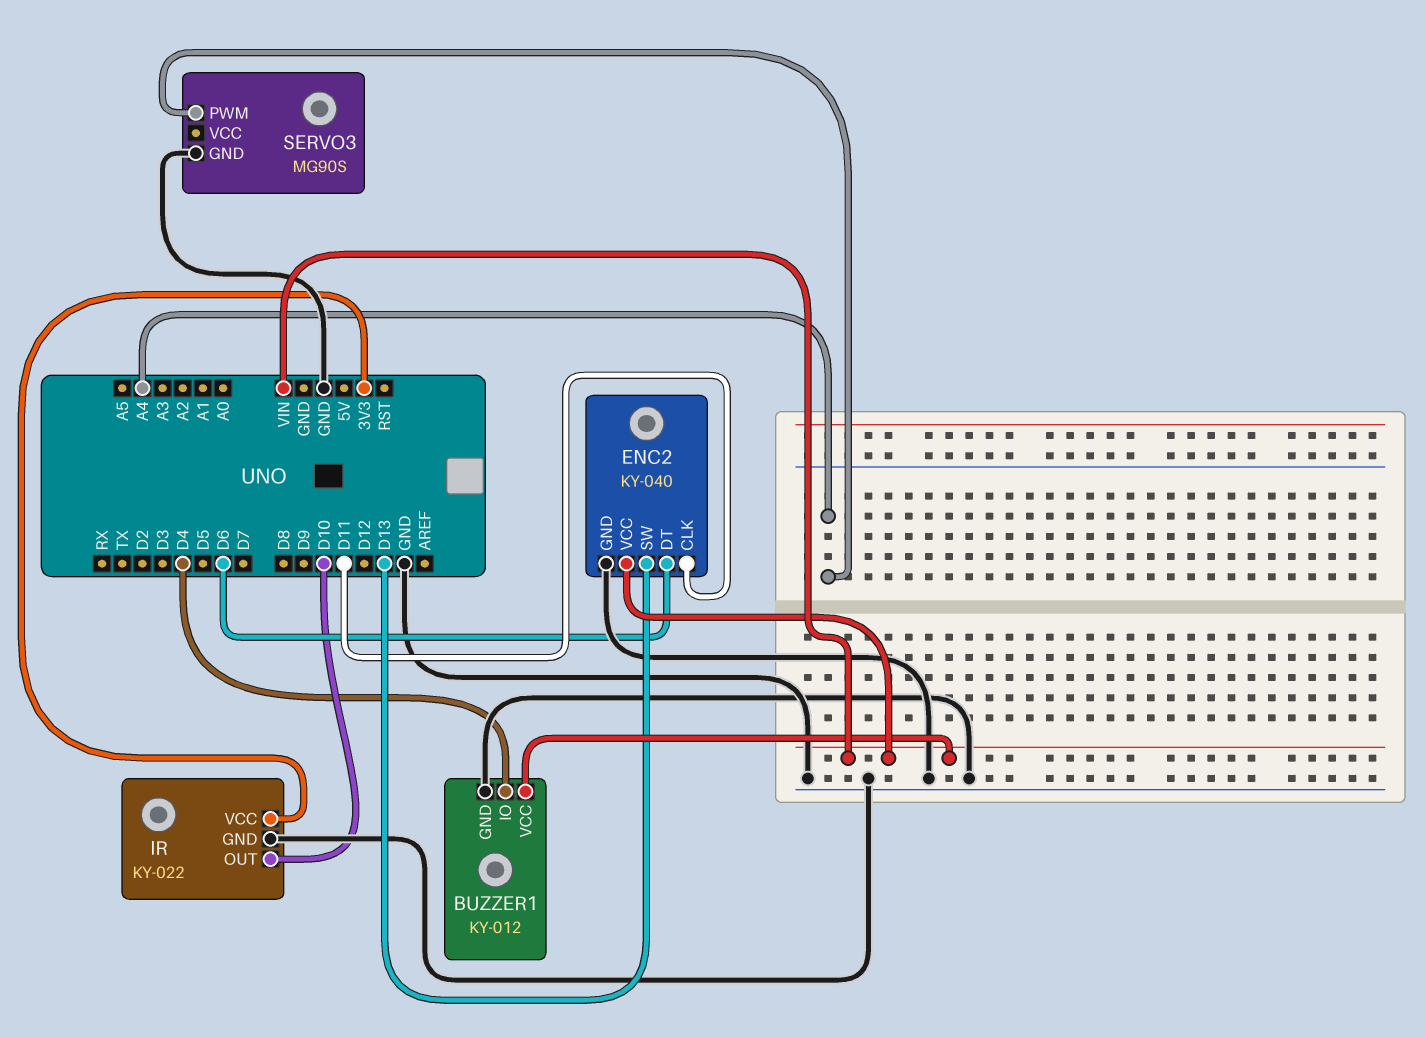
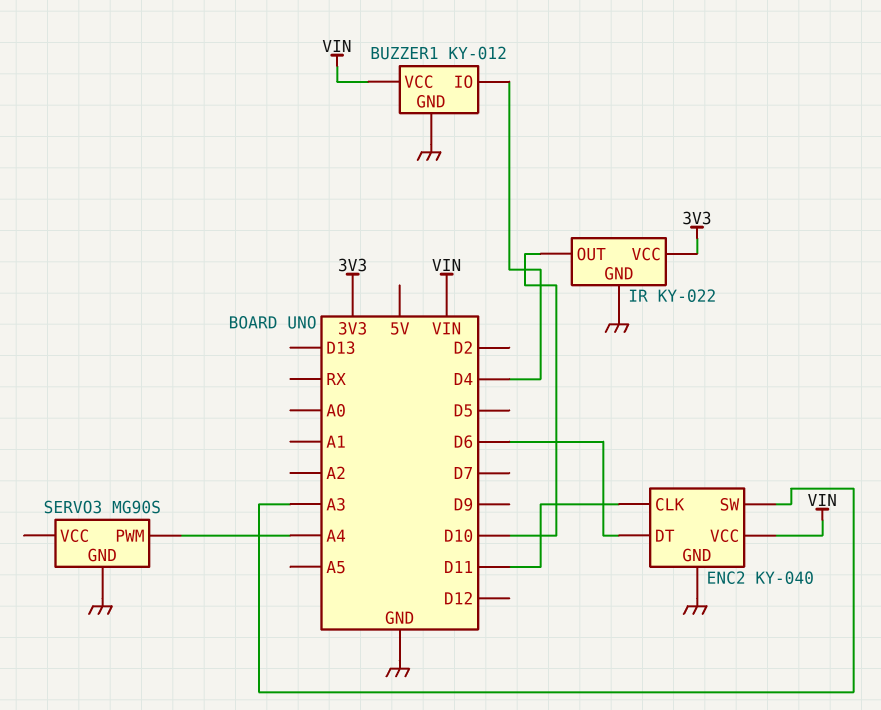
ENC2 pin SW: D13 -> A3

